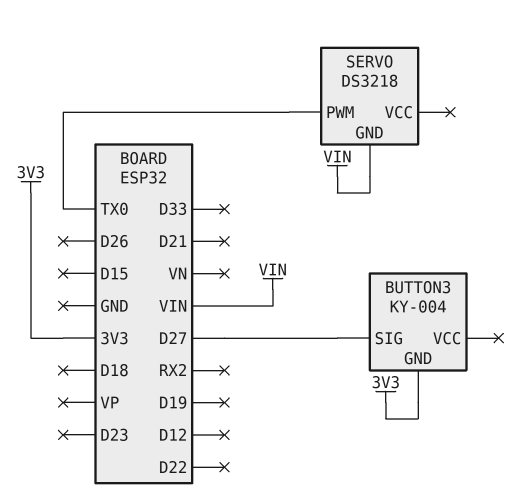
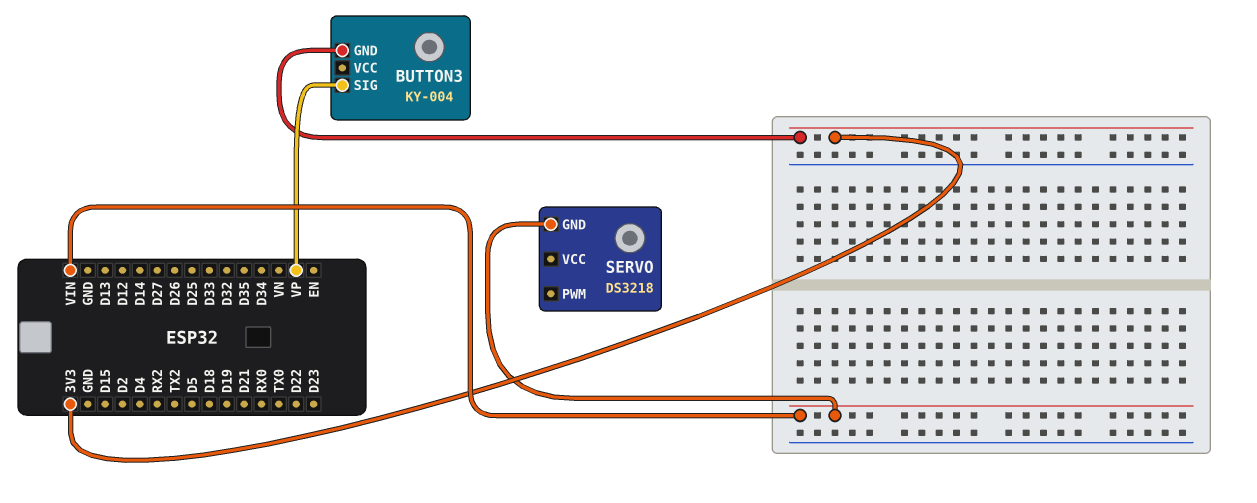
BUTTON3 pin SIG: D27 -> VP
SERVO pin PWM: TX0 -> none

